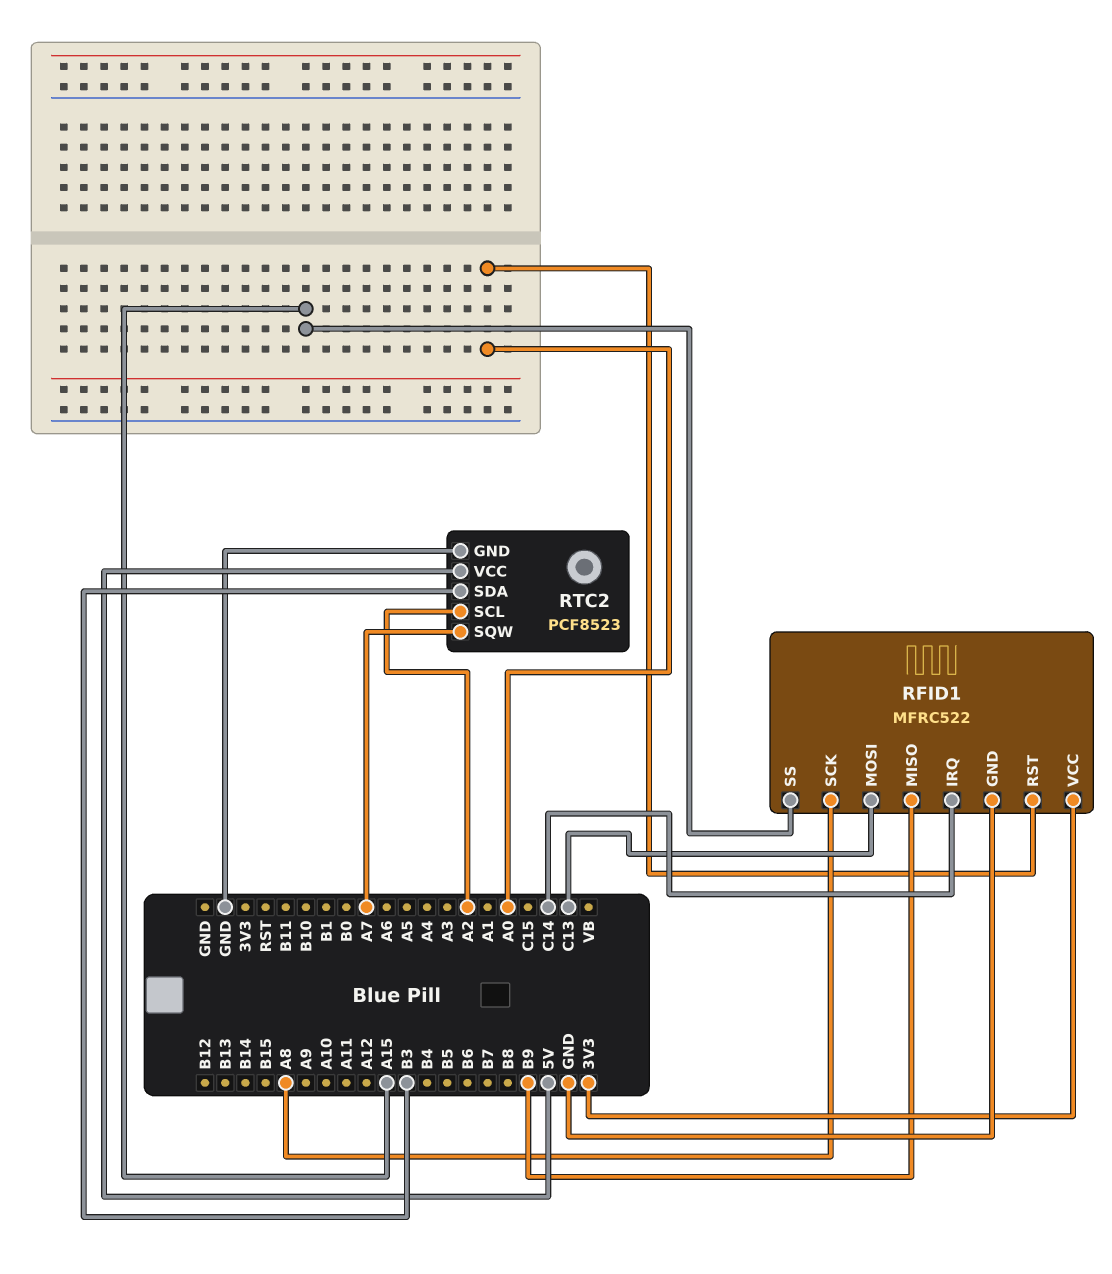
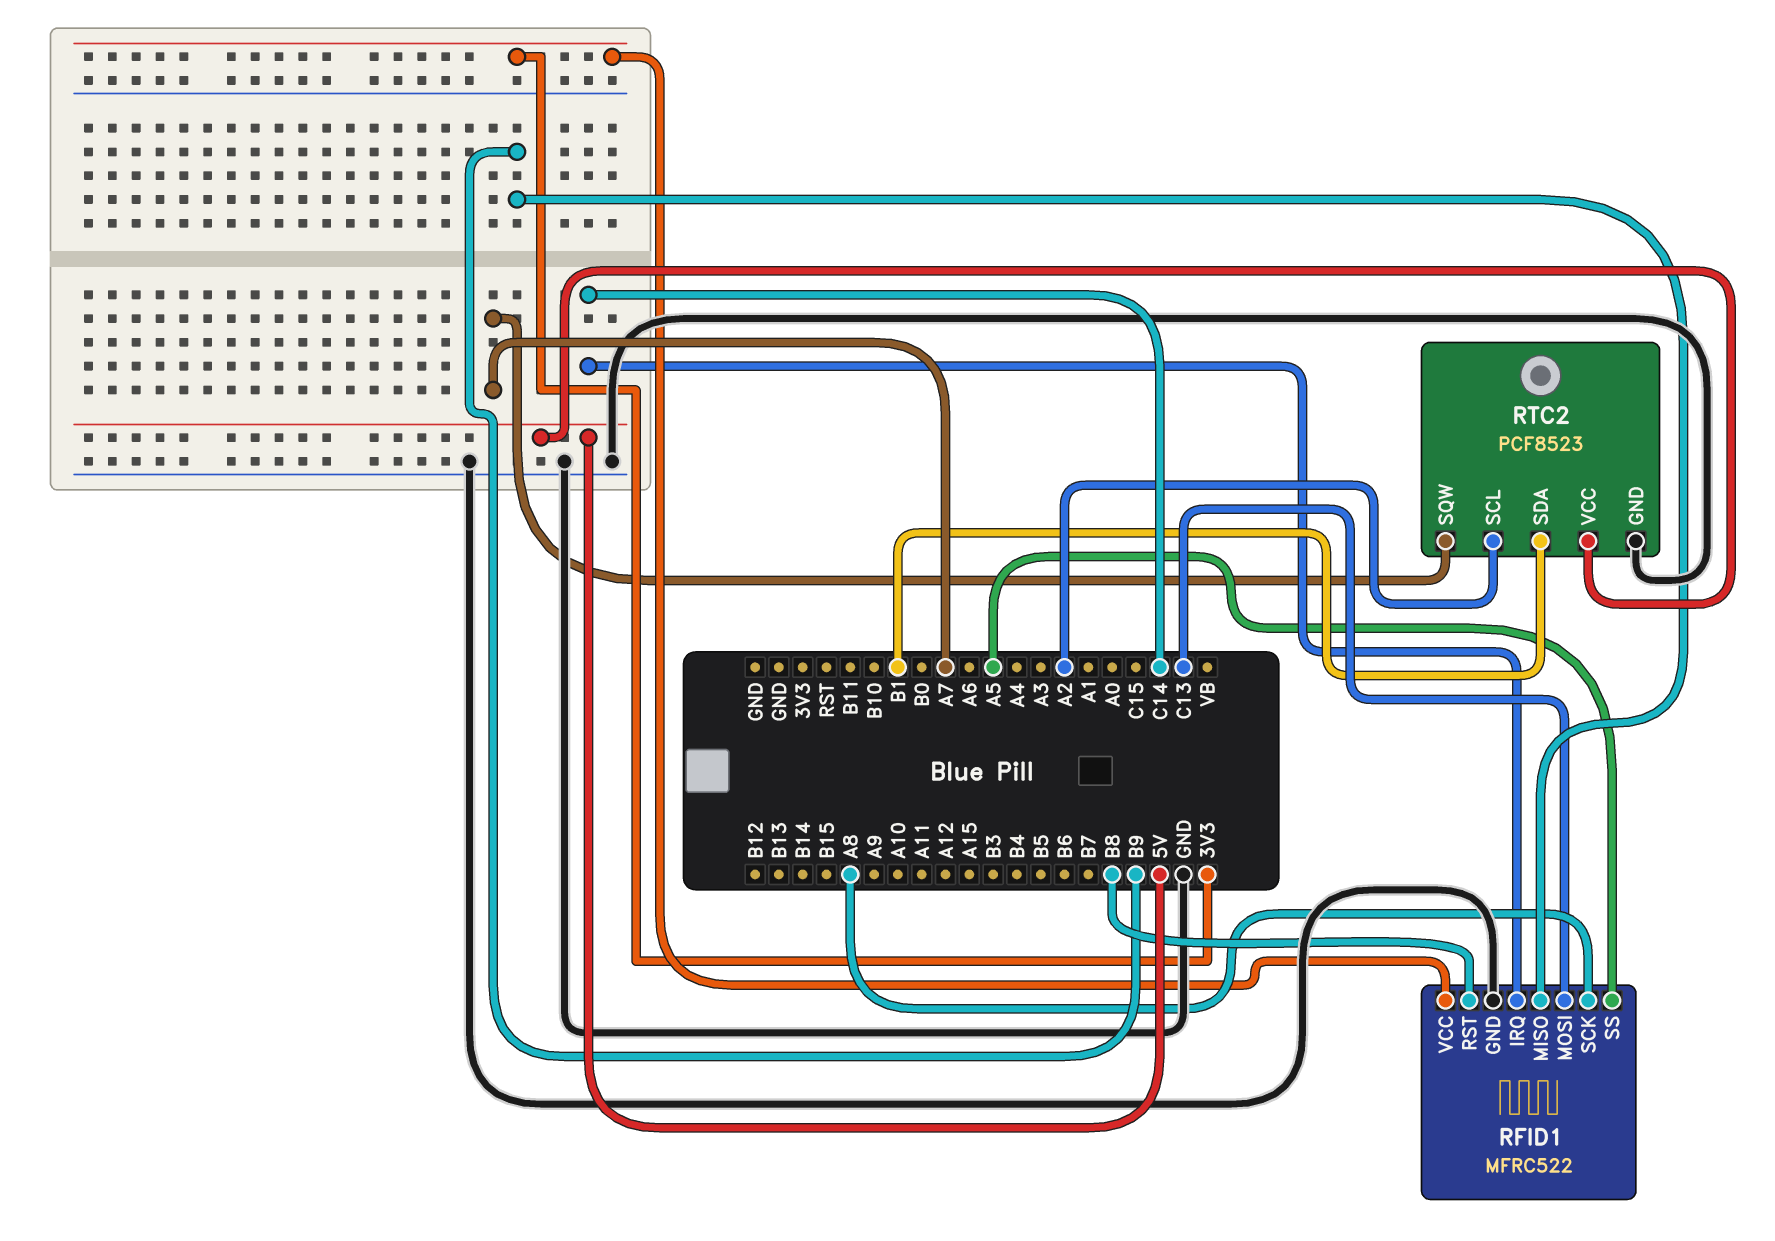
RFID1 pin RST: A0 -> B8
RFID1 pin SS: A15 -> A5
RTC2 pin SDA: B3 -> B1

